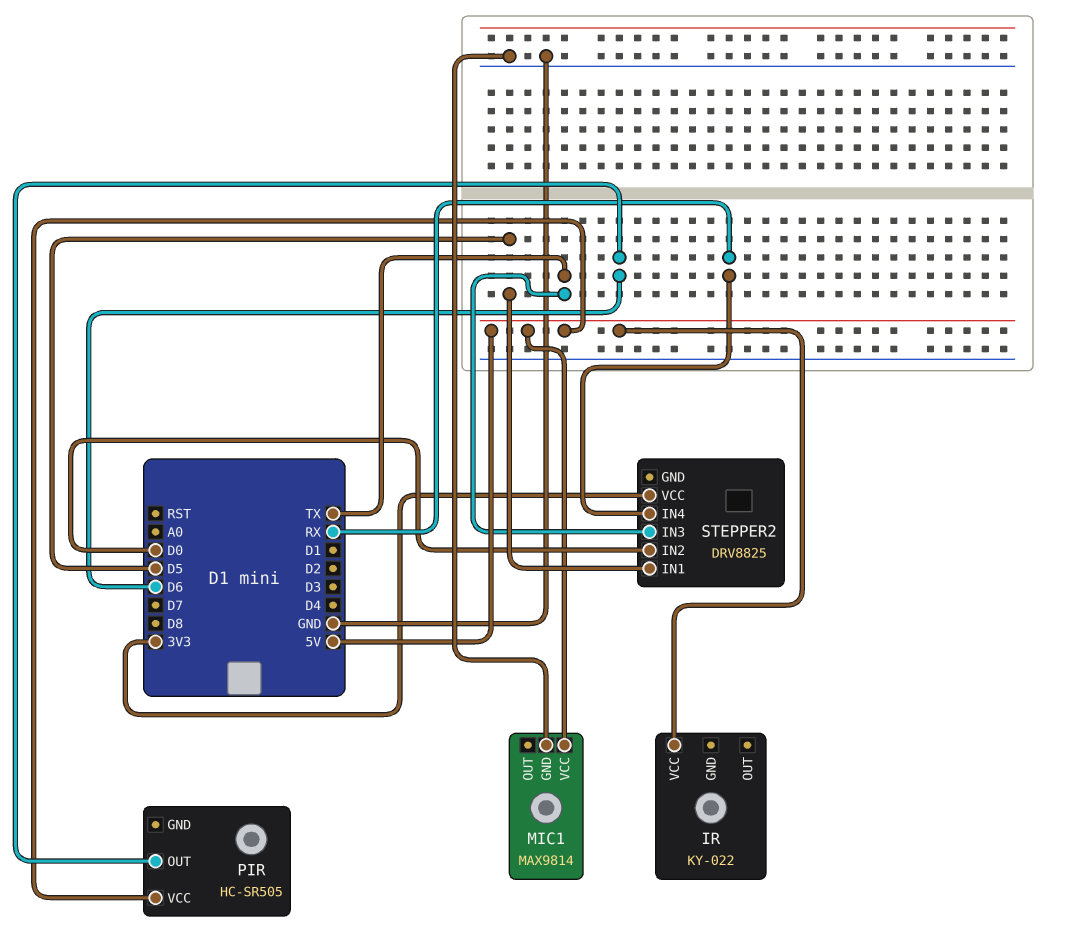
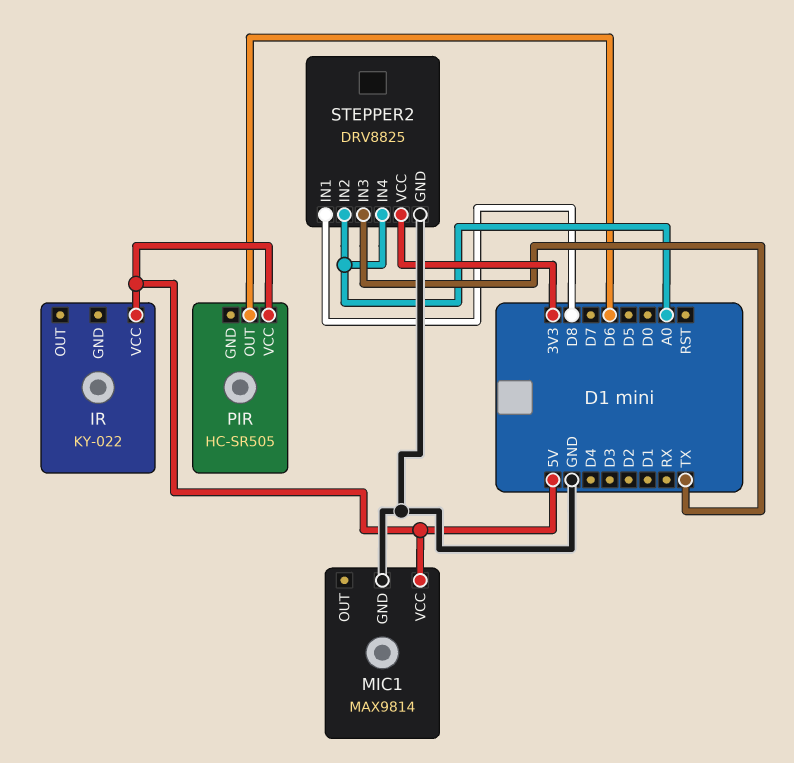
STEPPER2 pin GND: none -> GND
STEPPER2 pin IN1: D5 -> D8
STEPPER2 pin IN2: D0 -> A0
STEPPER2 pin IN4: RX -> A0

